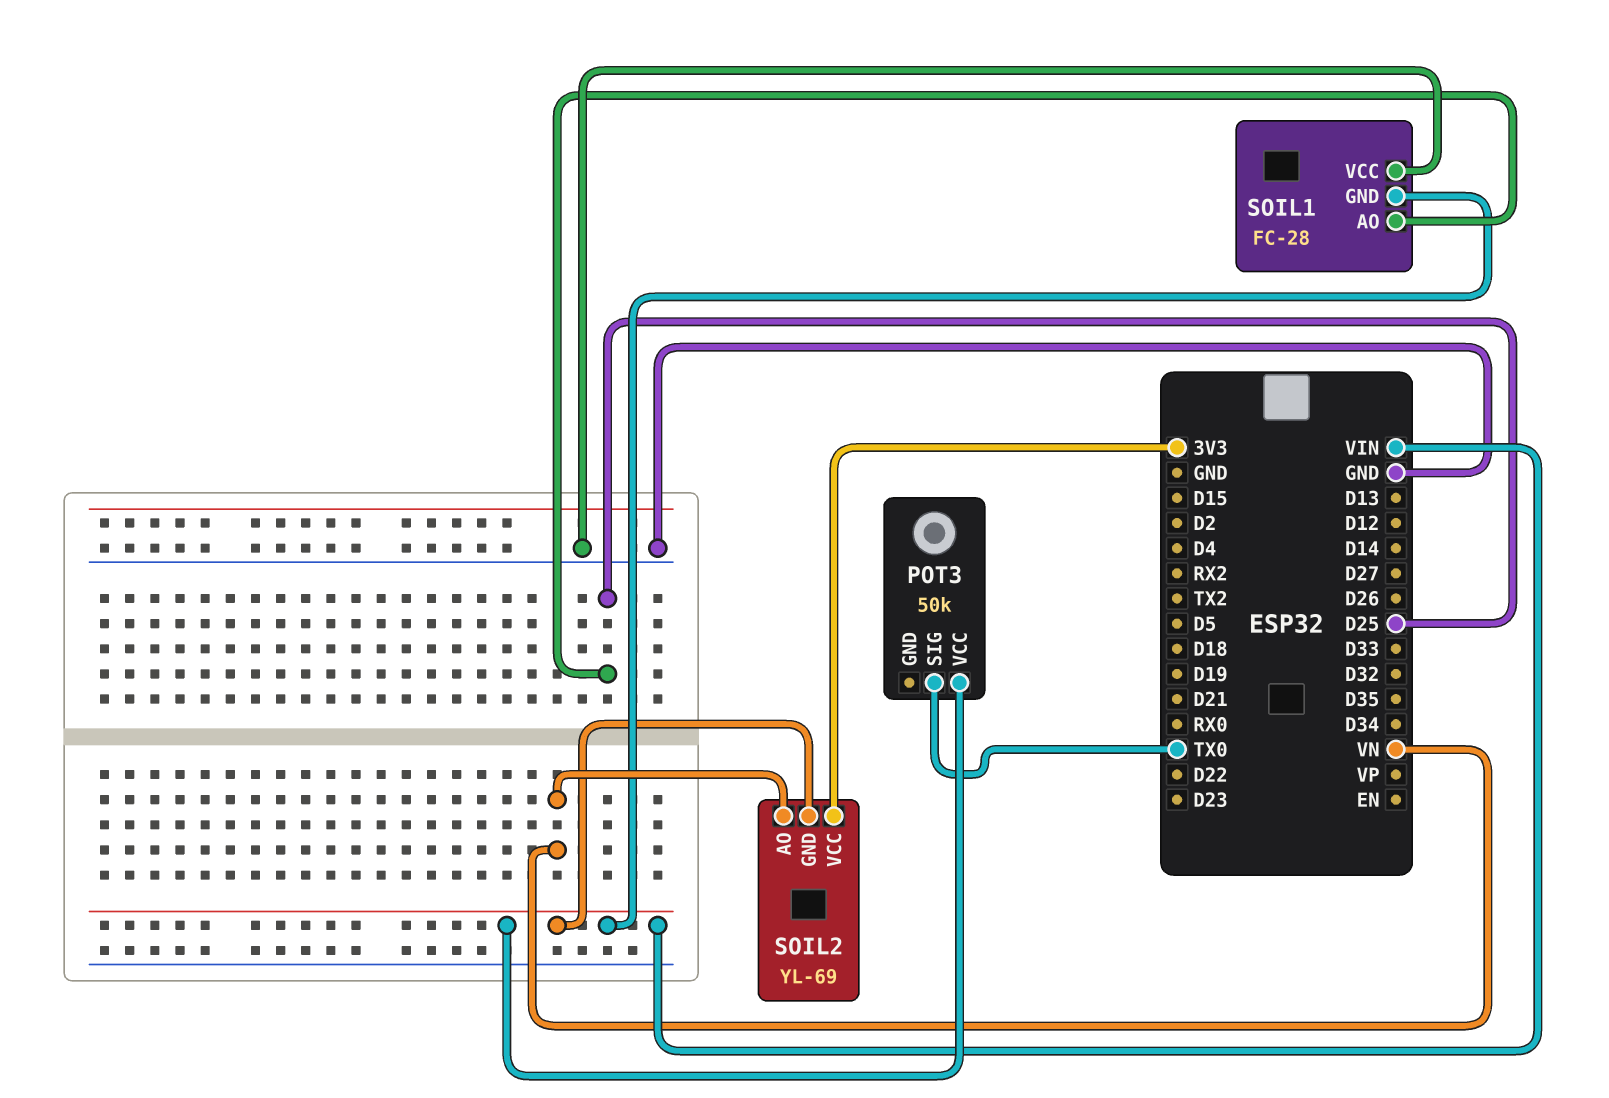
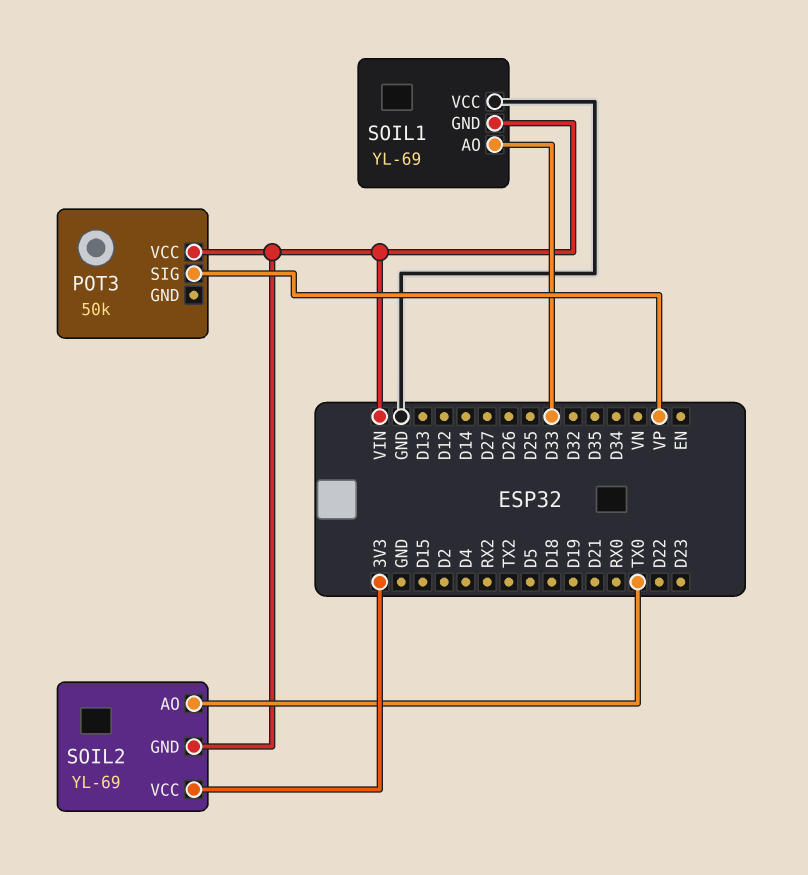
POT3 pin SIG: TX0 -> VP
SOIL1: FC-28 -> YL-69
SOIL1 pin AO: D25 -> D33
SOIL2 pin AO: VN -> TX0

